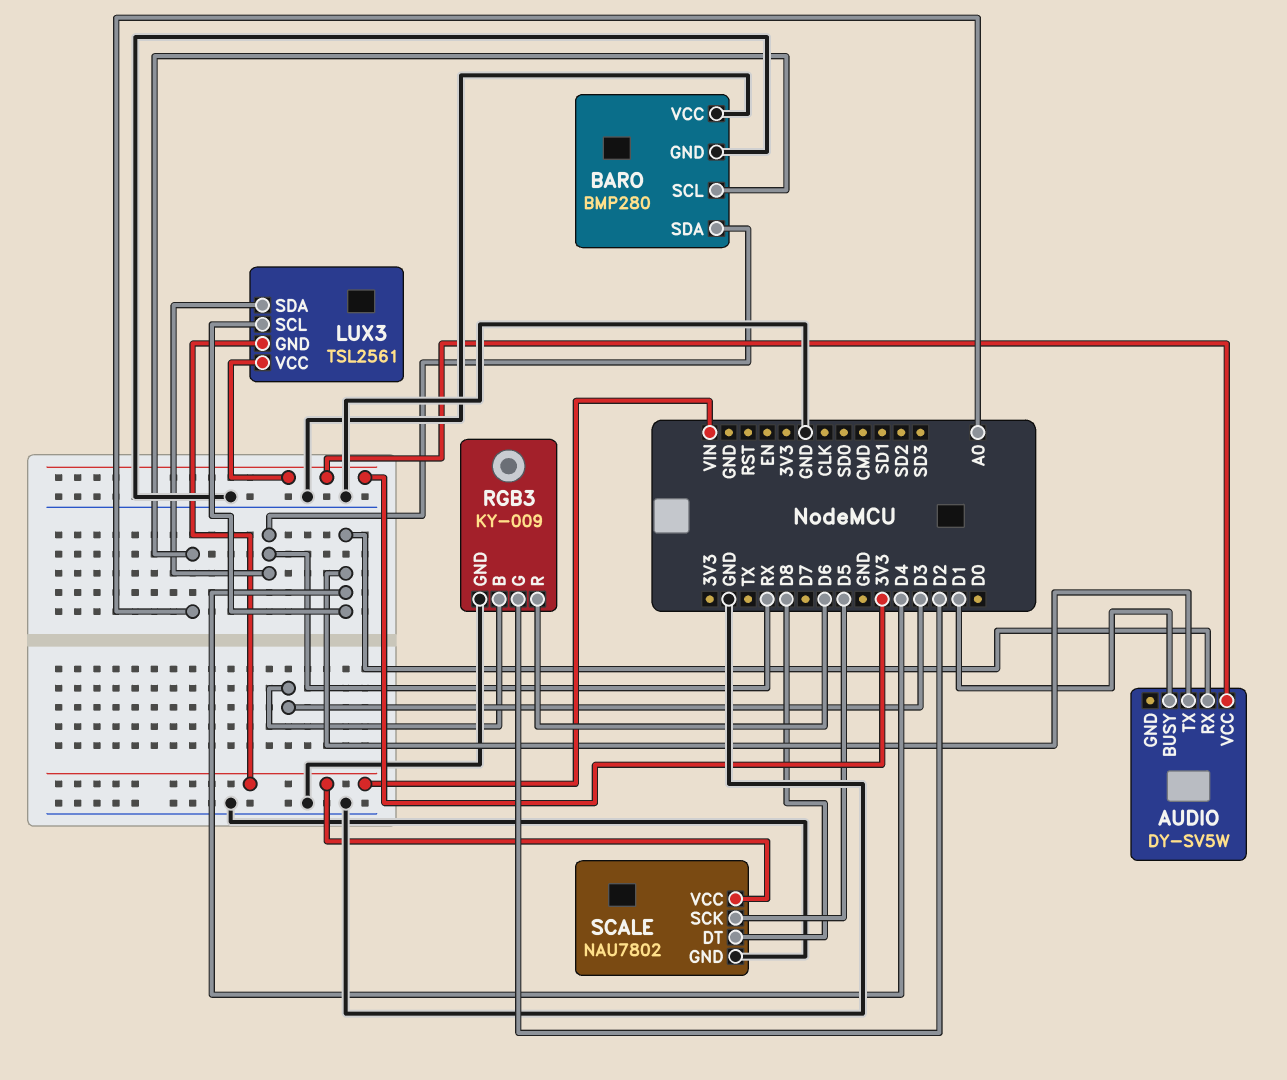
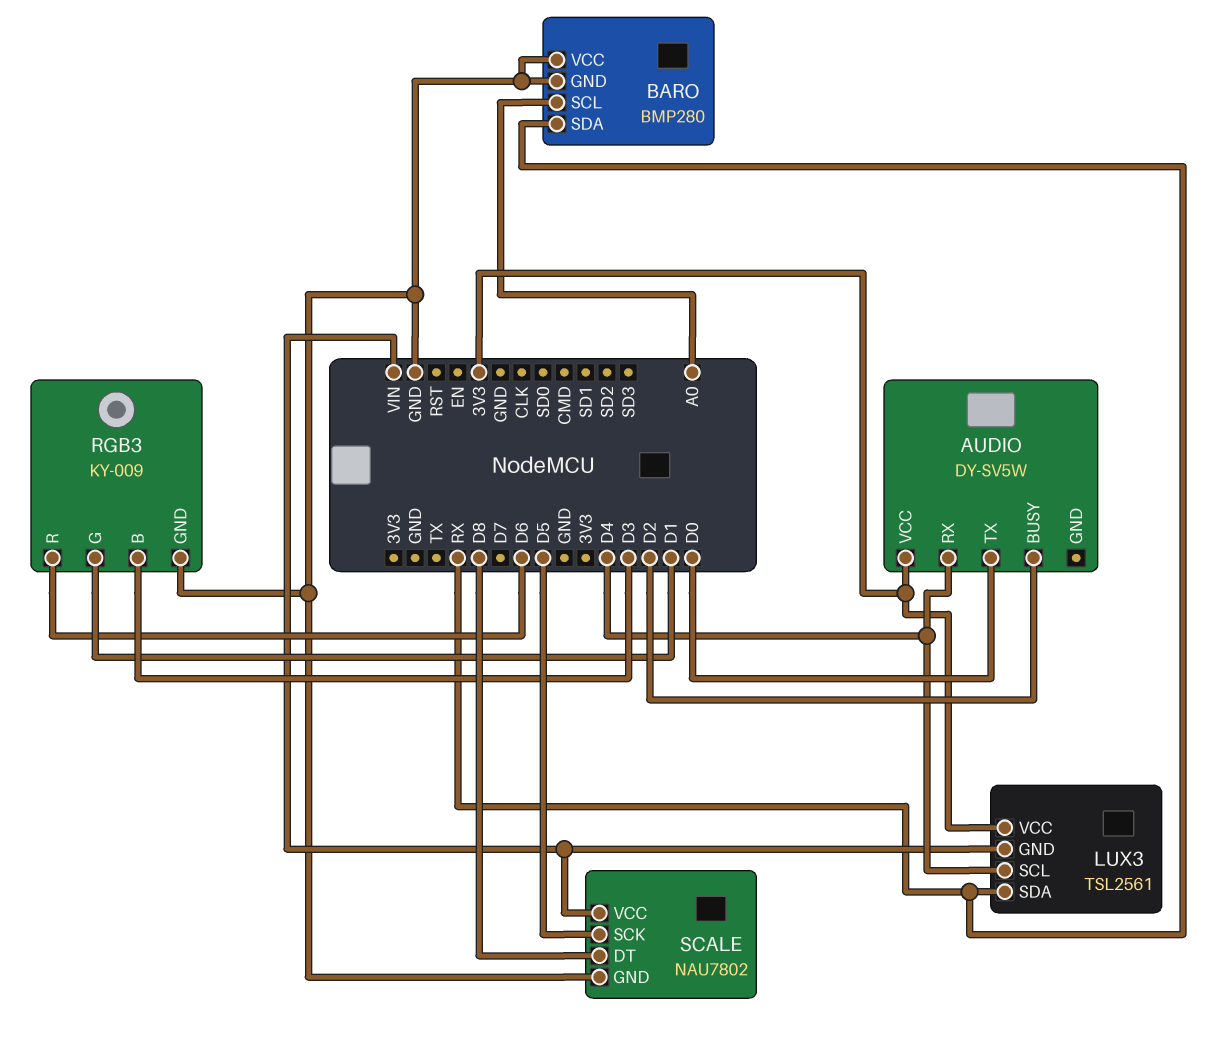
AUDIO pin BUSY: D1 -> D2
AUDIO pin TX: D4 -> D0
RGB3 pin G: D2 -> D1

